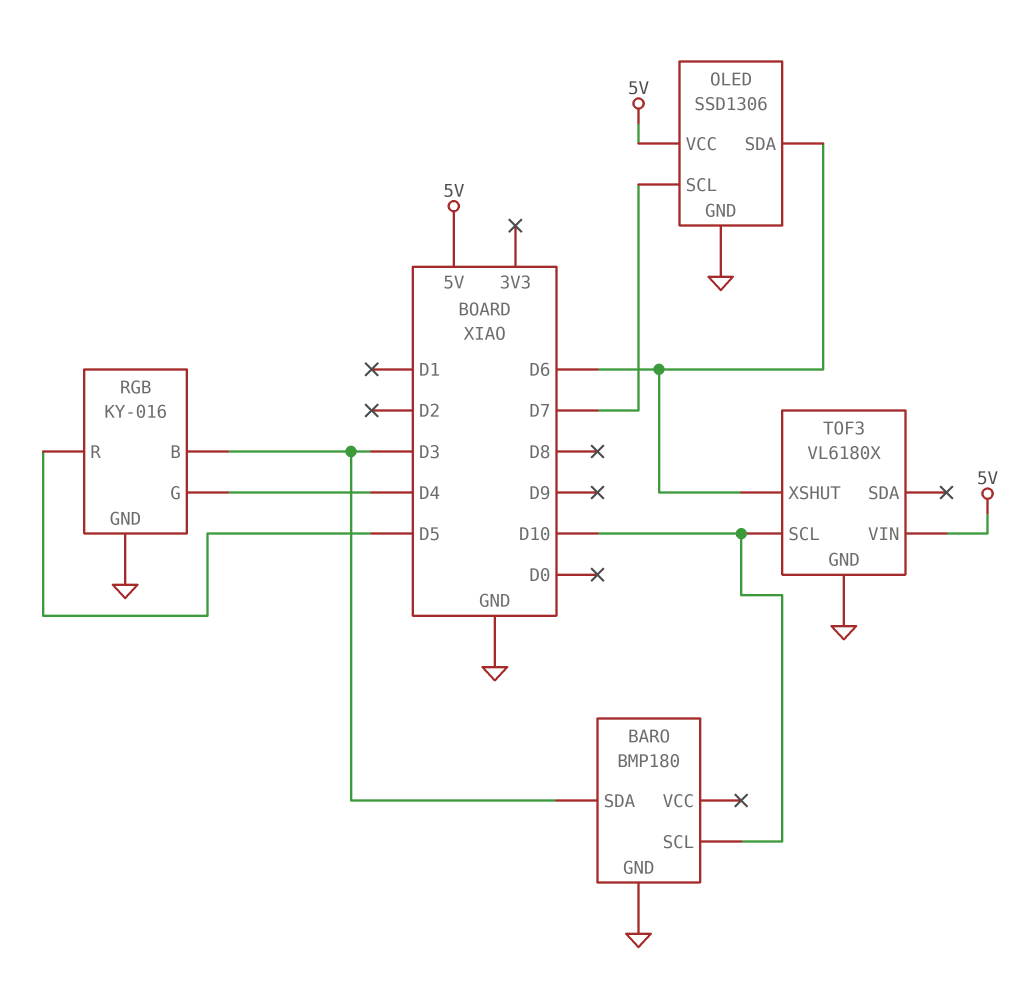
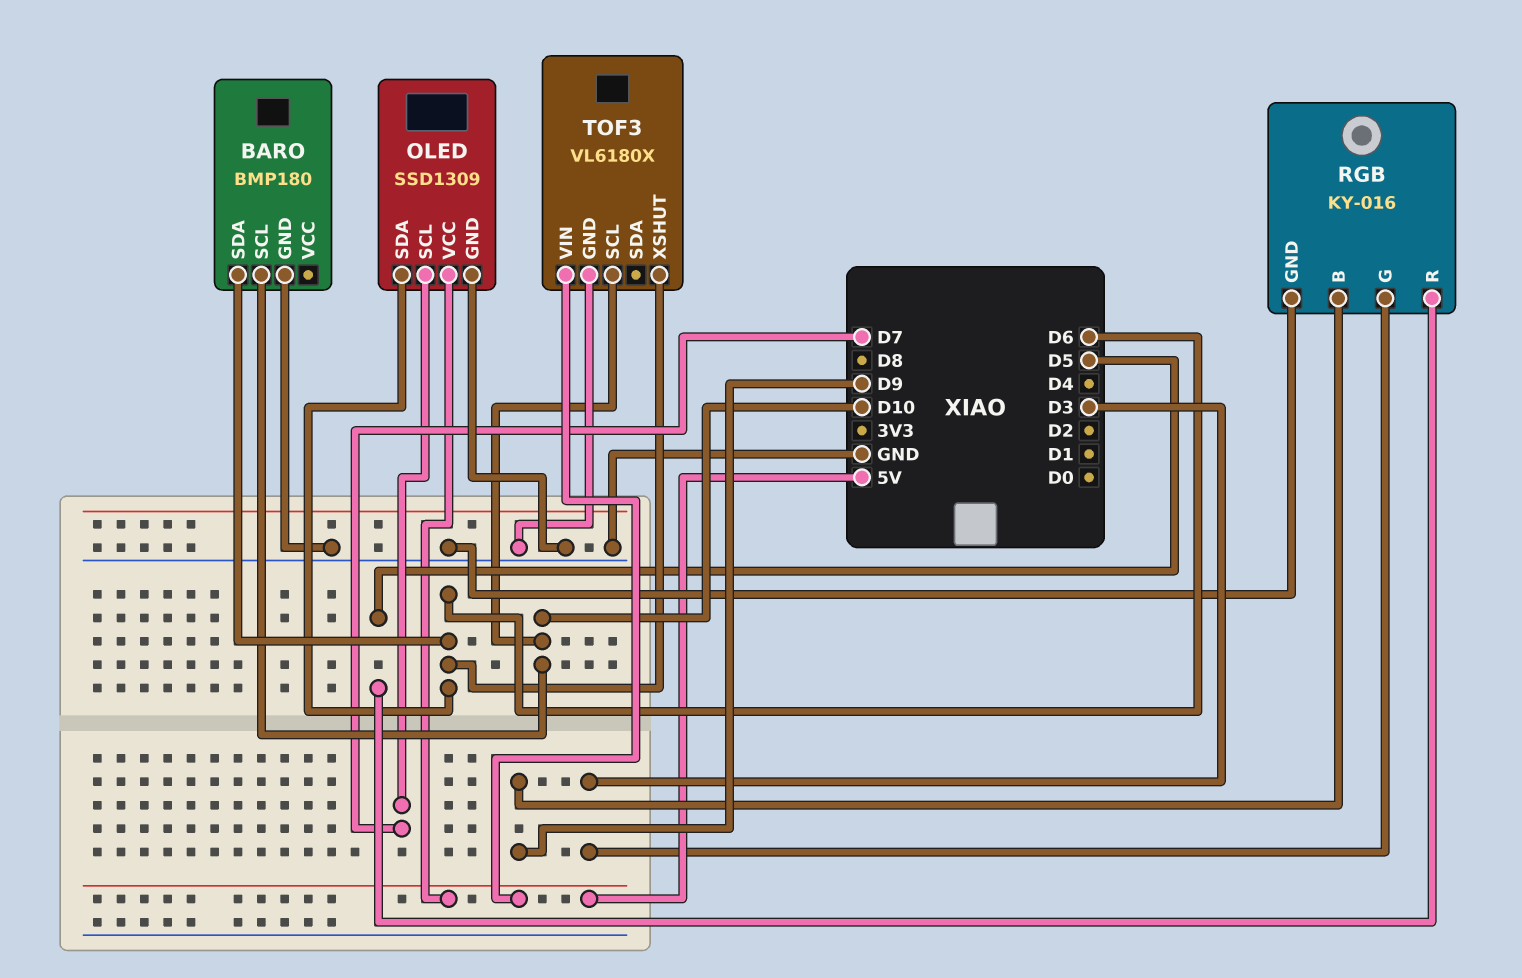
BARO pin SDA: D3 -> D6
OLED: SSD1306 -> SSD1309
RGB pin B: D3 -> D9
RGB pin G: D4 -> D3

